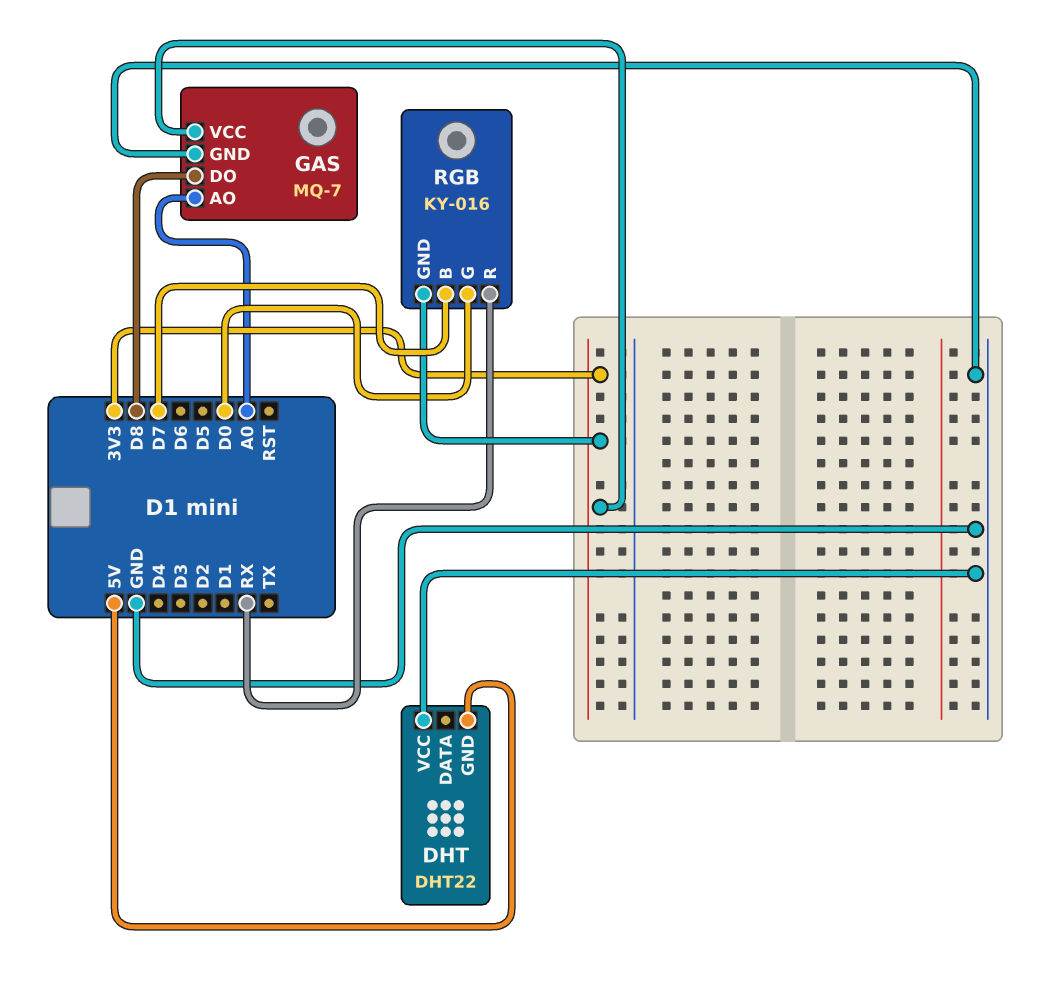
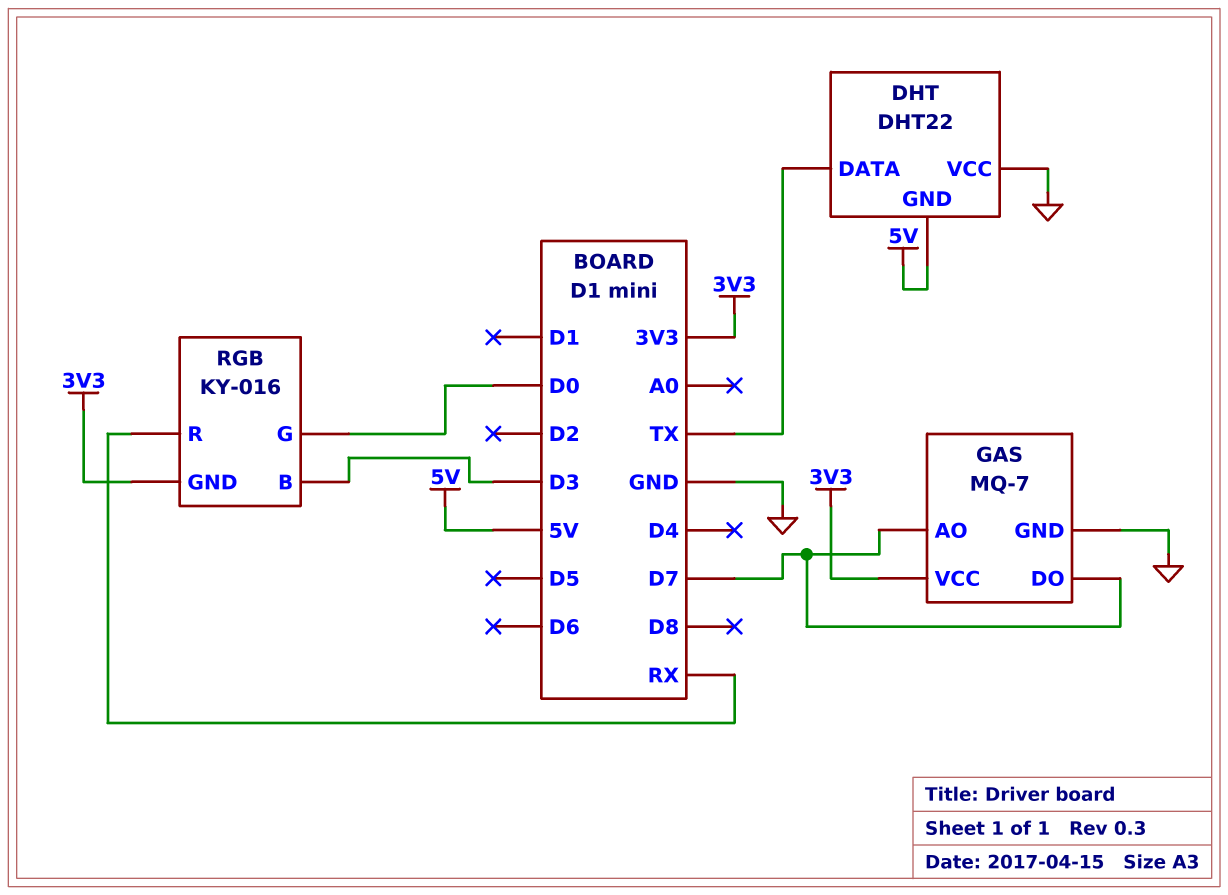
DHT pin DATA: none -> TX
GAS pin AO: A0 -> D7
GAS pin DO: D8 -> D7
RGB pin B: D7 -> D3

